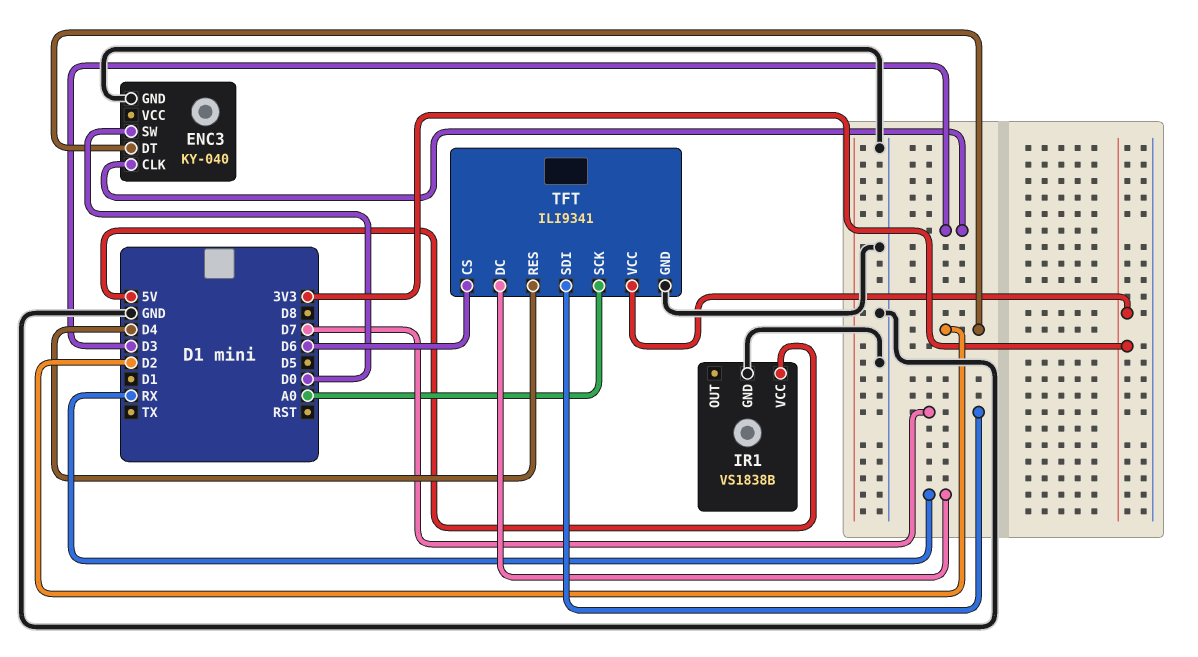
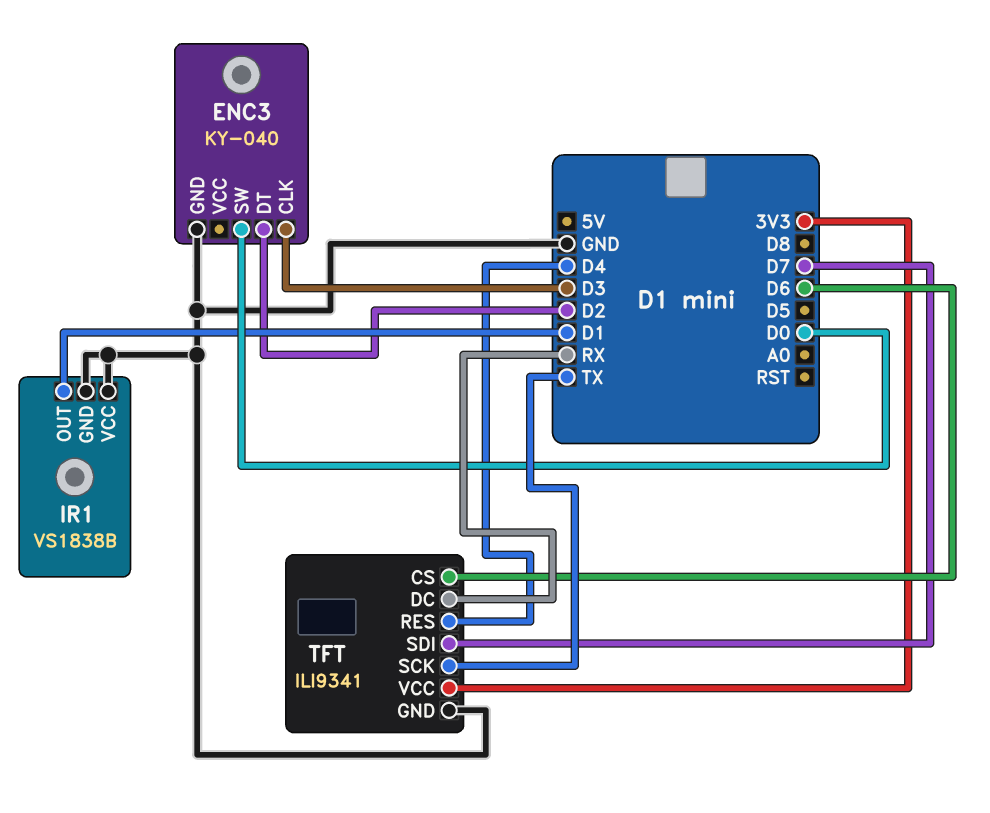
IR1 pin OUT: none -> D1
IR1 pin VCC: 5V -> GND
TFT pin SCK: A0 -> TX

